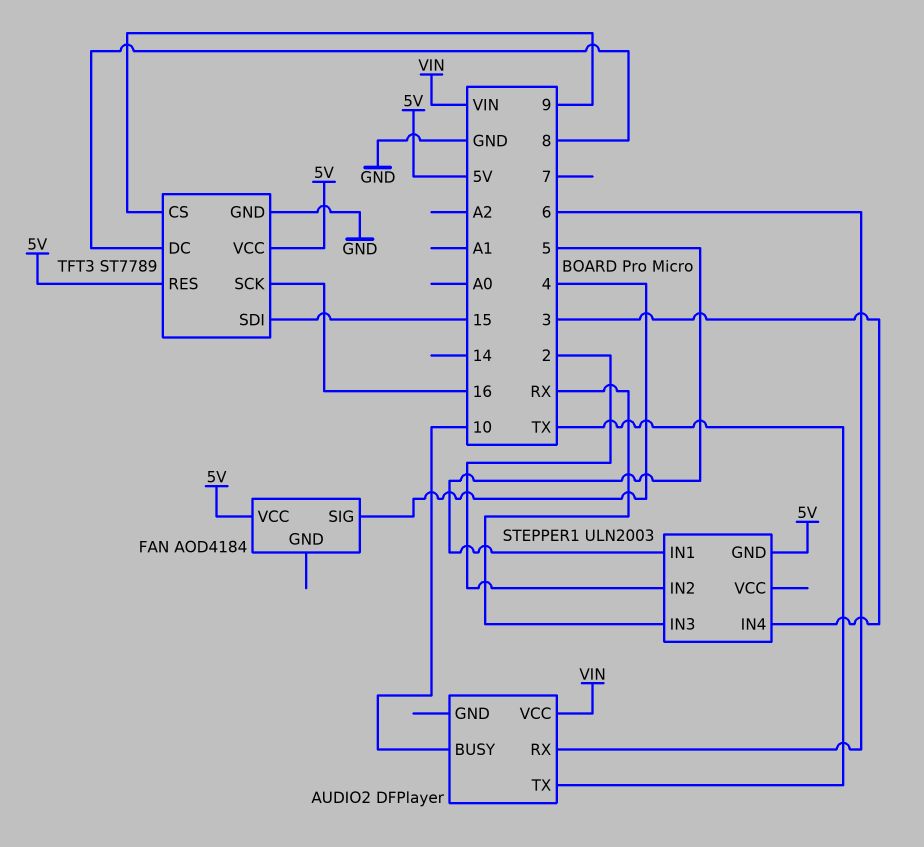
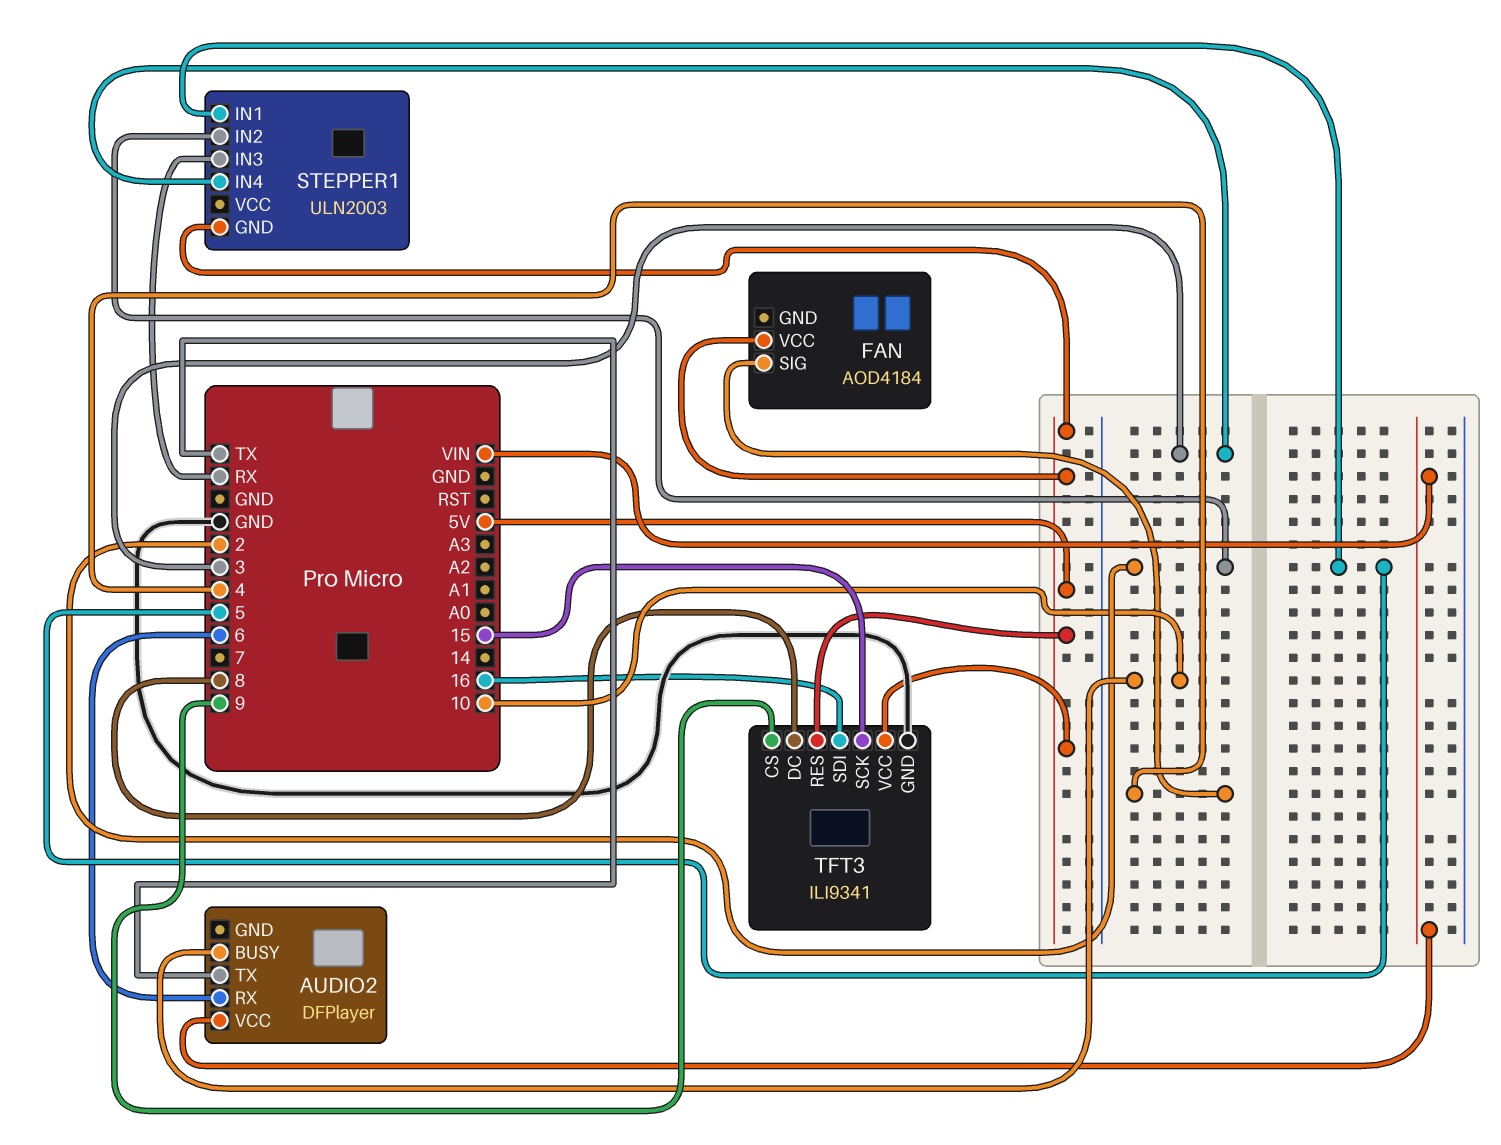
TFT3: ST7789 -> ILI9341
TFT3 pin SCK: 16 -> 15
TFT3 pin SDI: 15 -> 16

